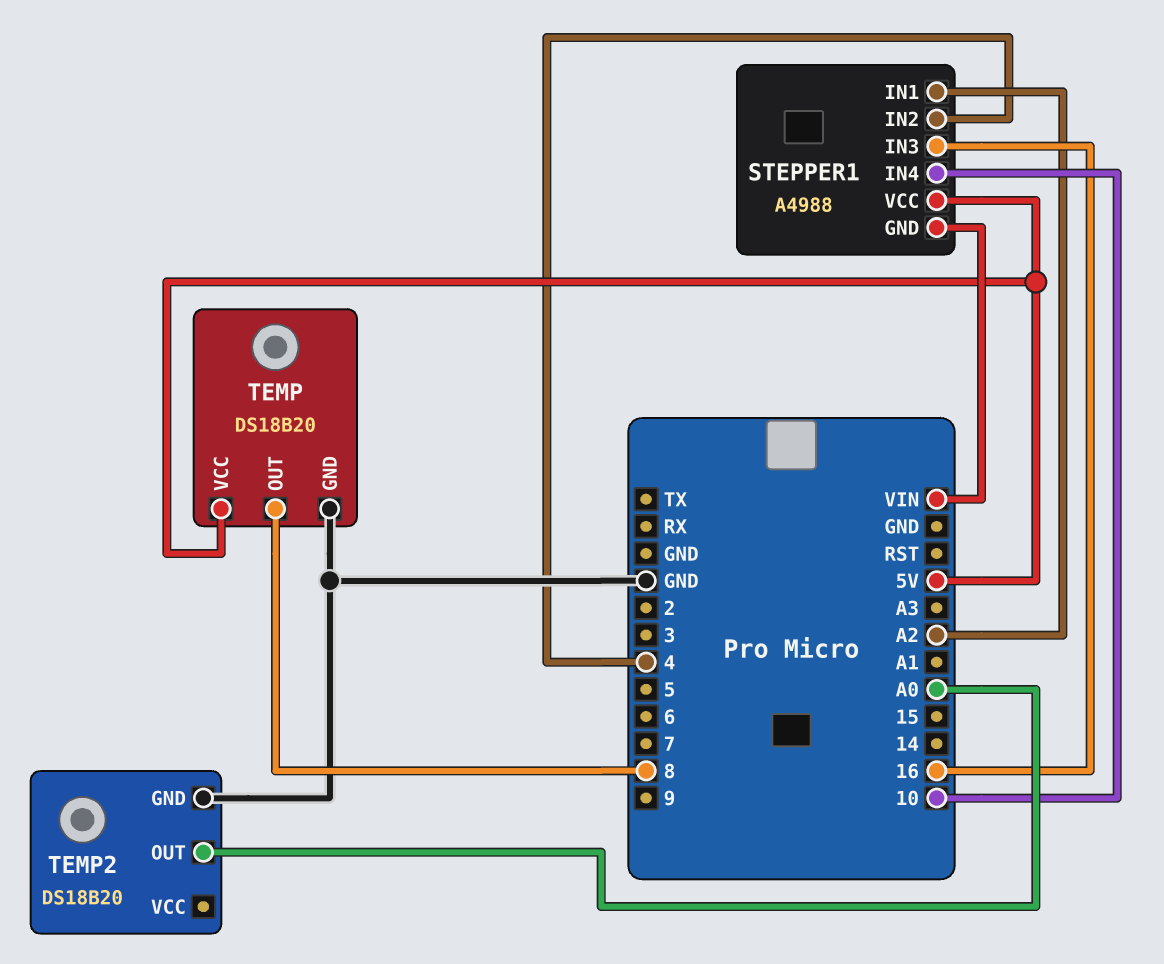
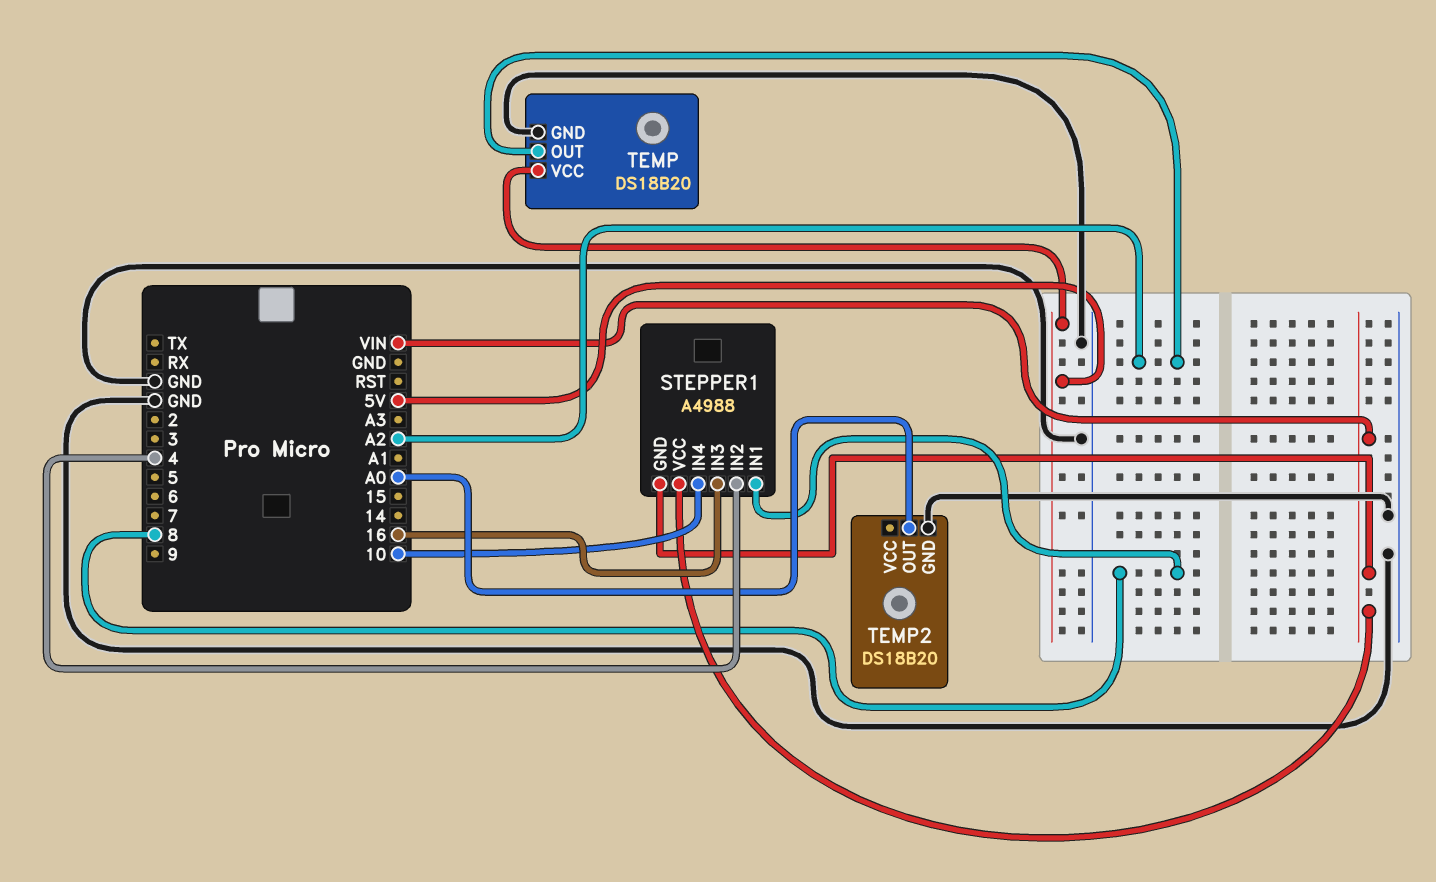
STEPPER1 pin IN1: A2 -> 8
STEPPER1 pin VCC: 5V -> VIN
TEMP pin OUT: 8 -> A2

